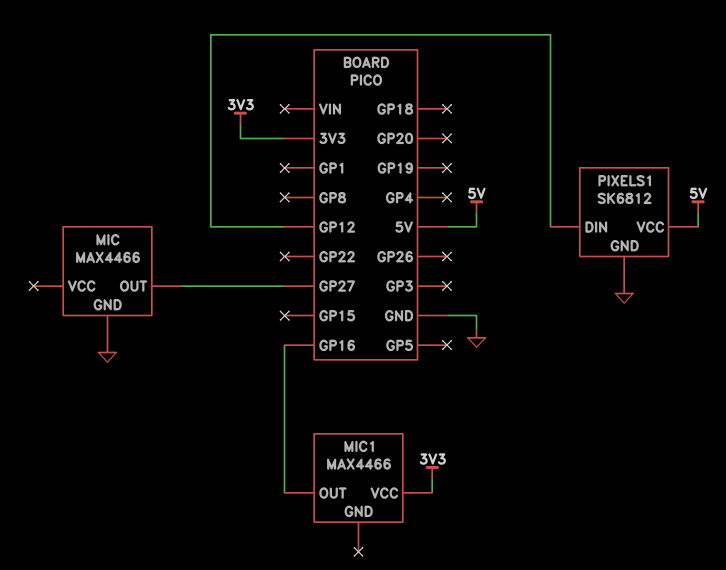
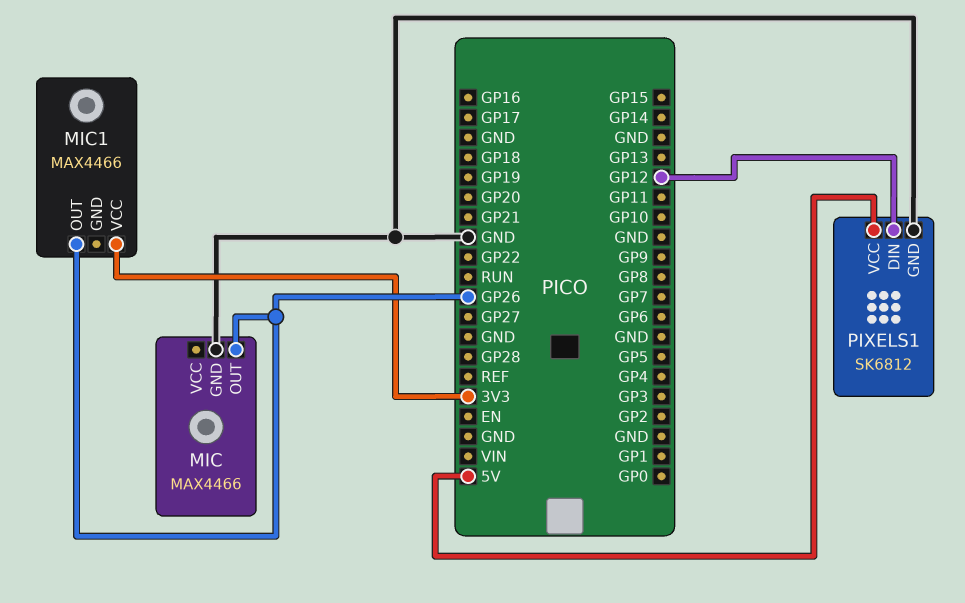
MIC pin OUT: GP27 -> GP26
MIC1 pin OUT: GP16 -> GP26

